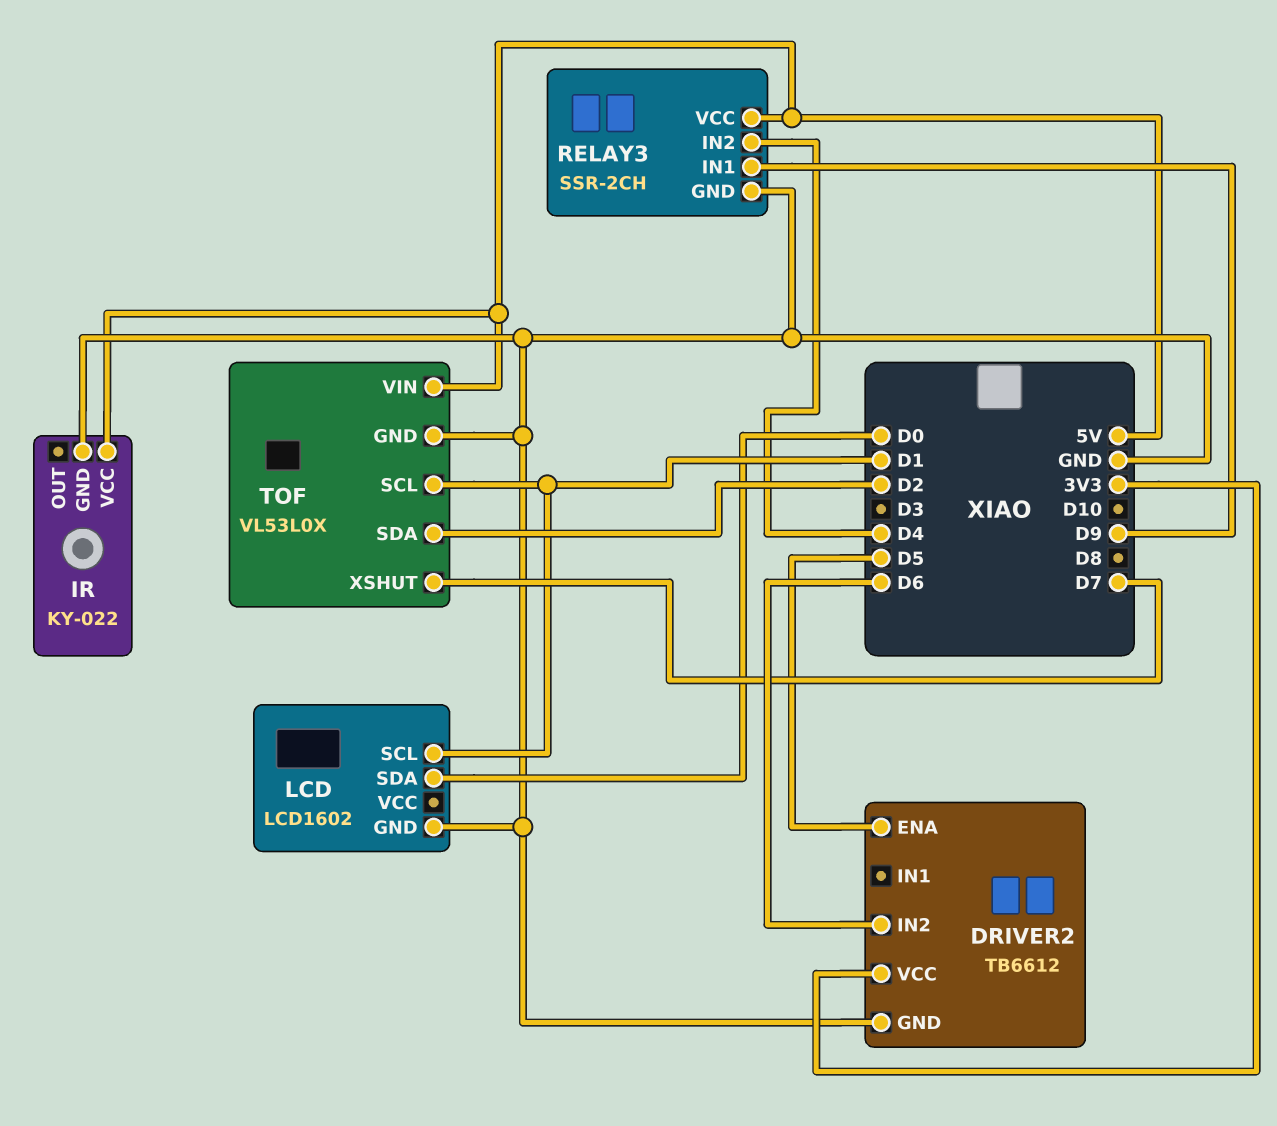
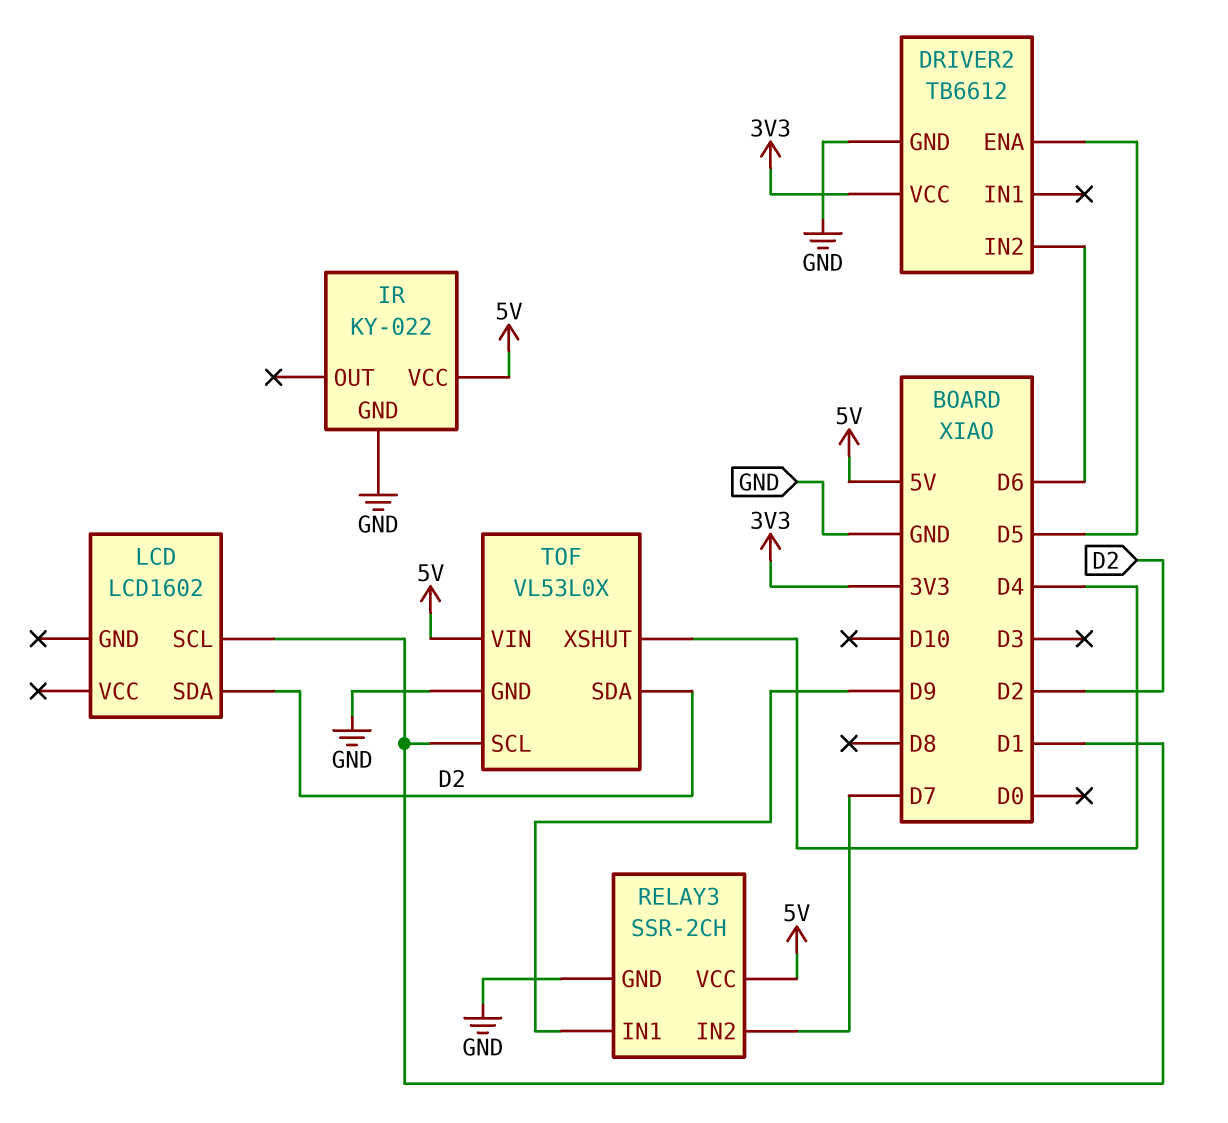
LCD pin GND: GND -> none
LCD pin SDA: D0 -> D2
RELAY3 pin IN2: D4 -> D7
TOF pin XSHUT: D7 -> D4

